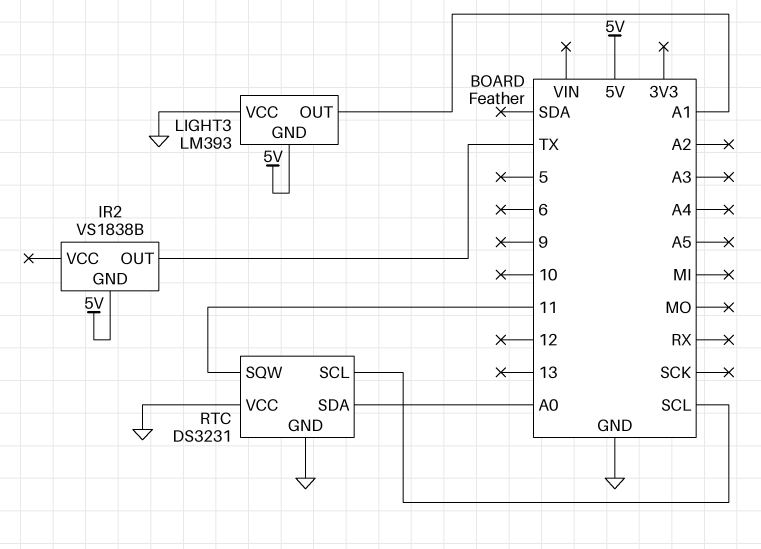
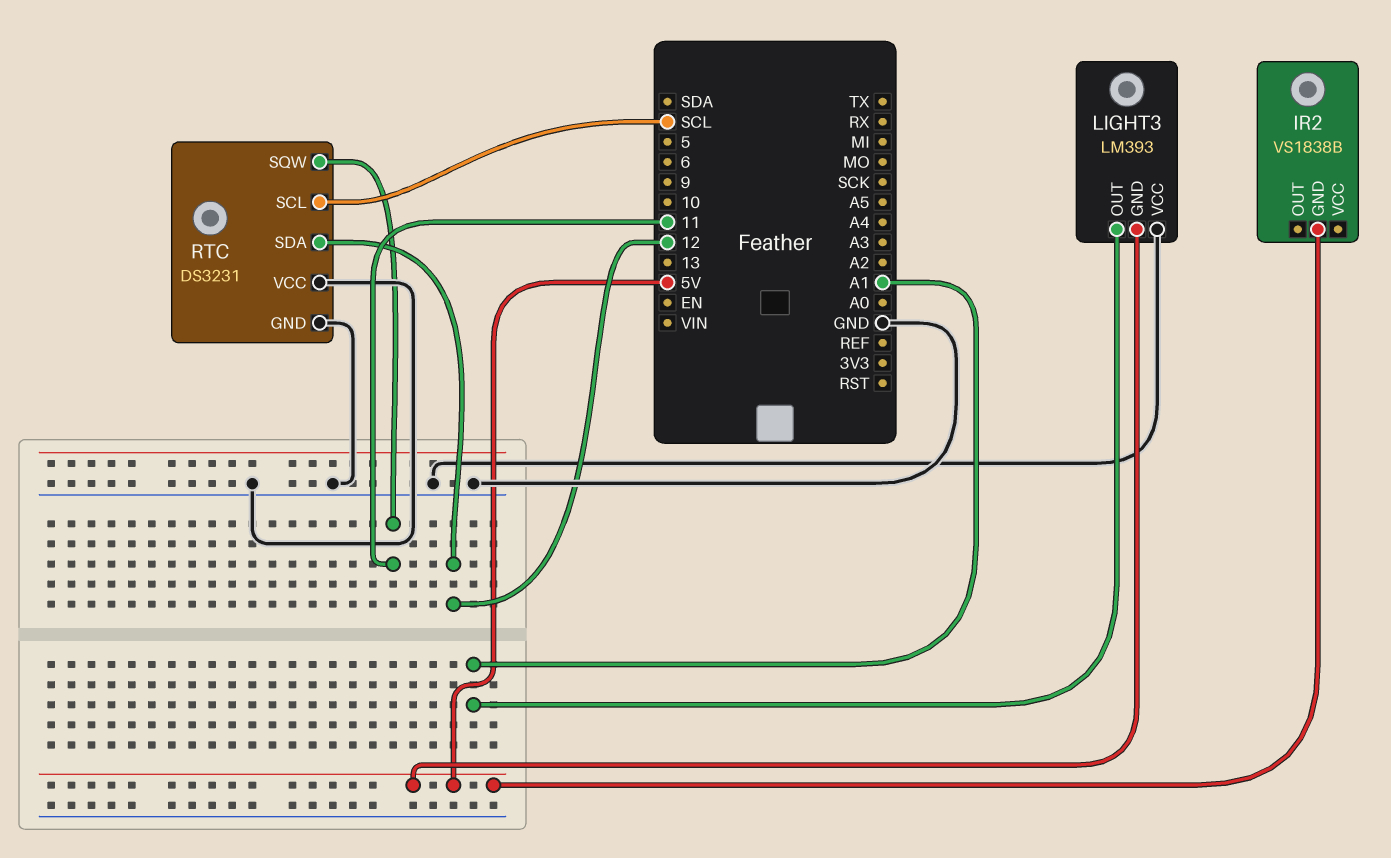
IR2 pin OUT: TX -> none
RTC pin SDA: A0 -> 12

